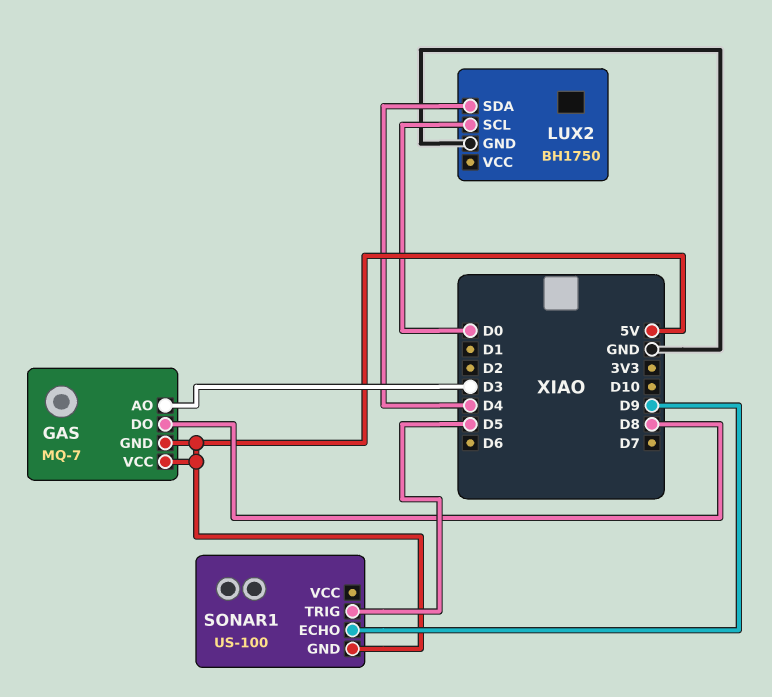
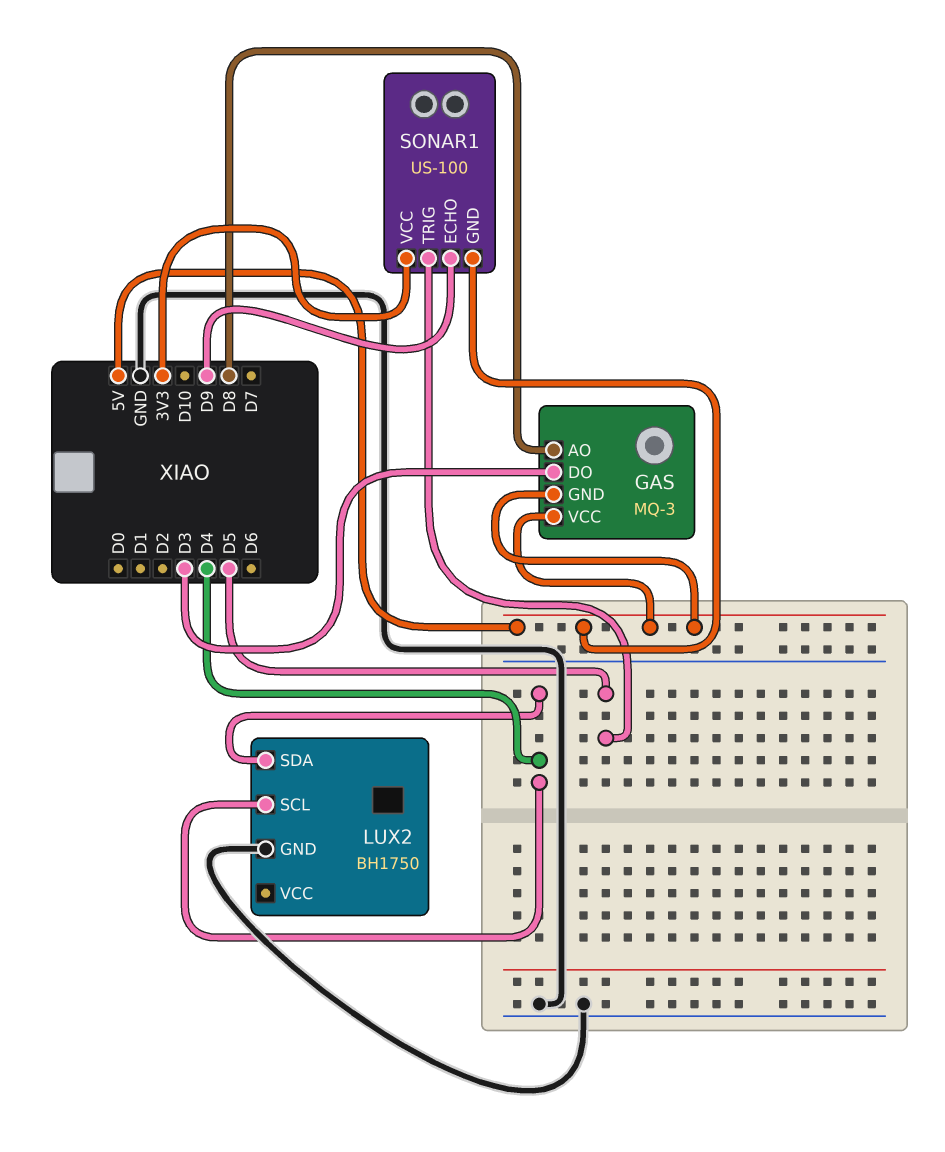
GAS: MQ-7 -> MQ-3
GAS pin AO: D3 -> D8
GAS pin DO: D8 -> D3
LUX2 pin SCL: D0 -> D4
SONAR1 pin VCC: none -> 3V3

